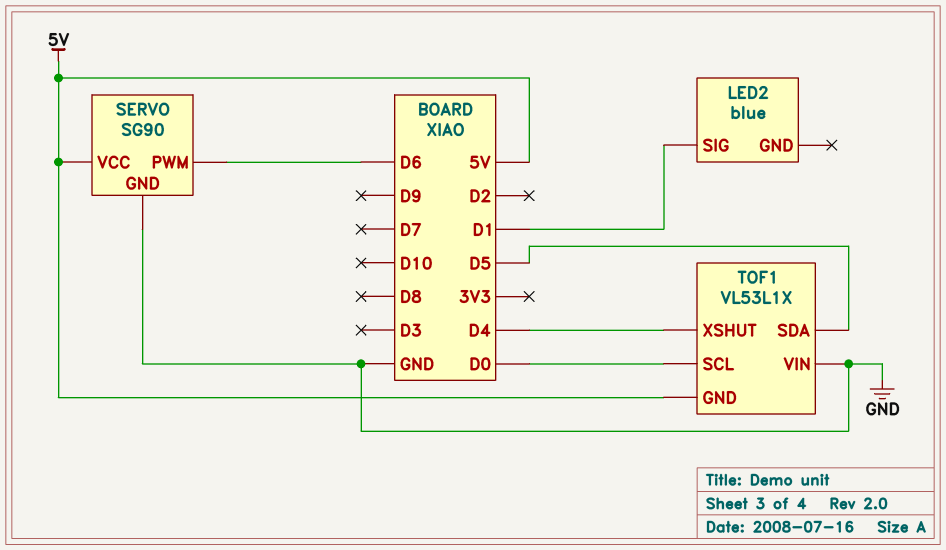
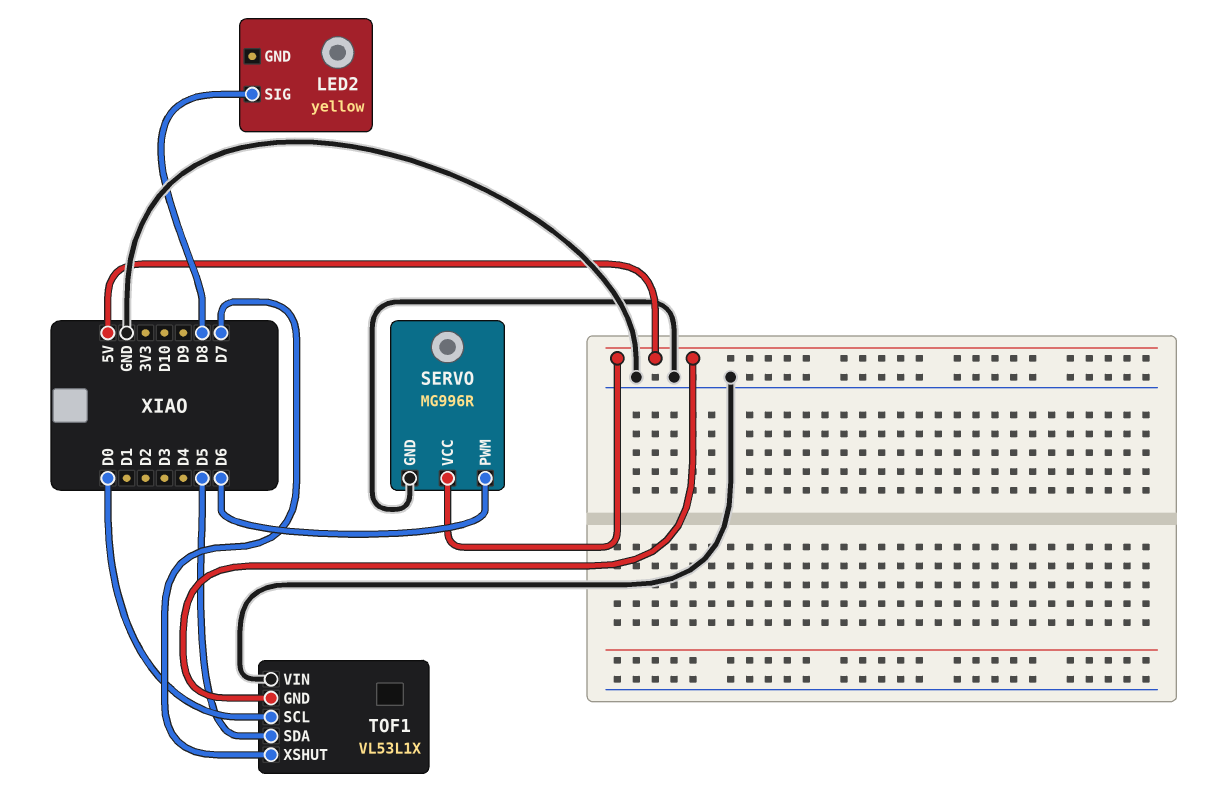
LED2: blue -> yellow
LED2 pin SIG: D1 -> D8
SERVO: SG90 -> MG996R
TOF1 pin XSHUT: D4 -> D7

